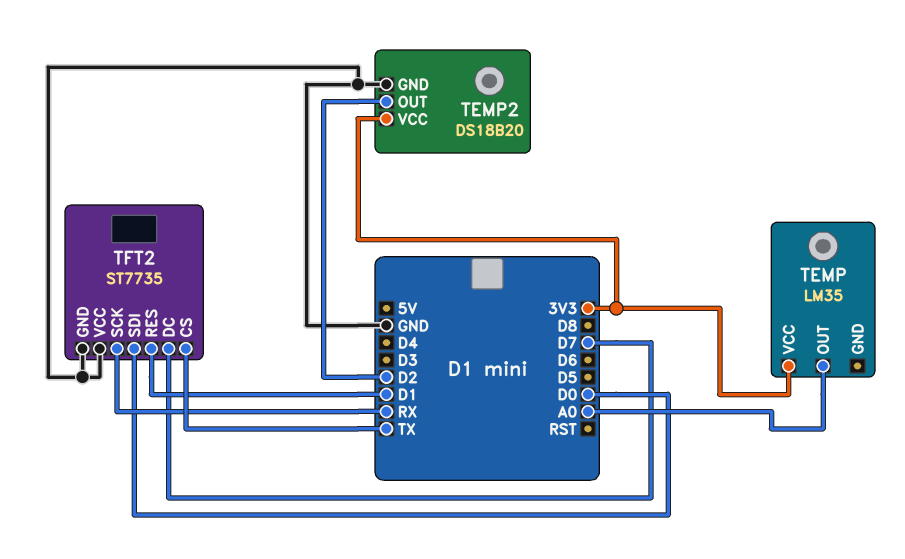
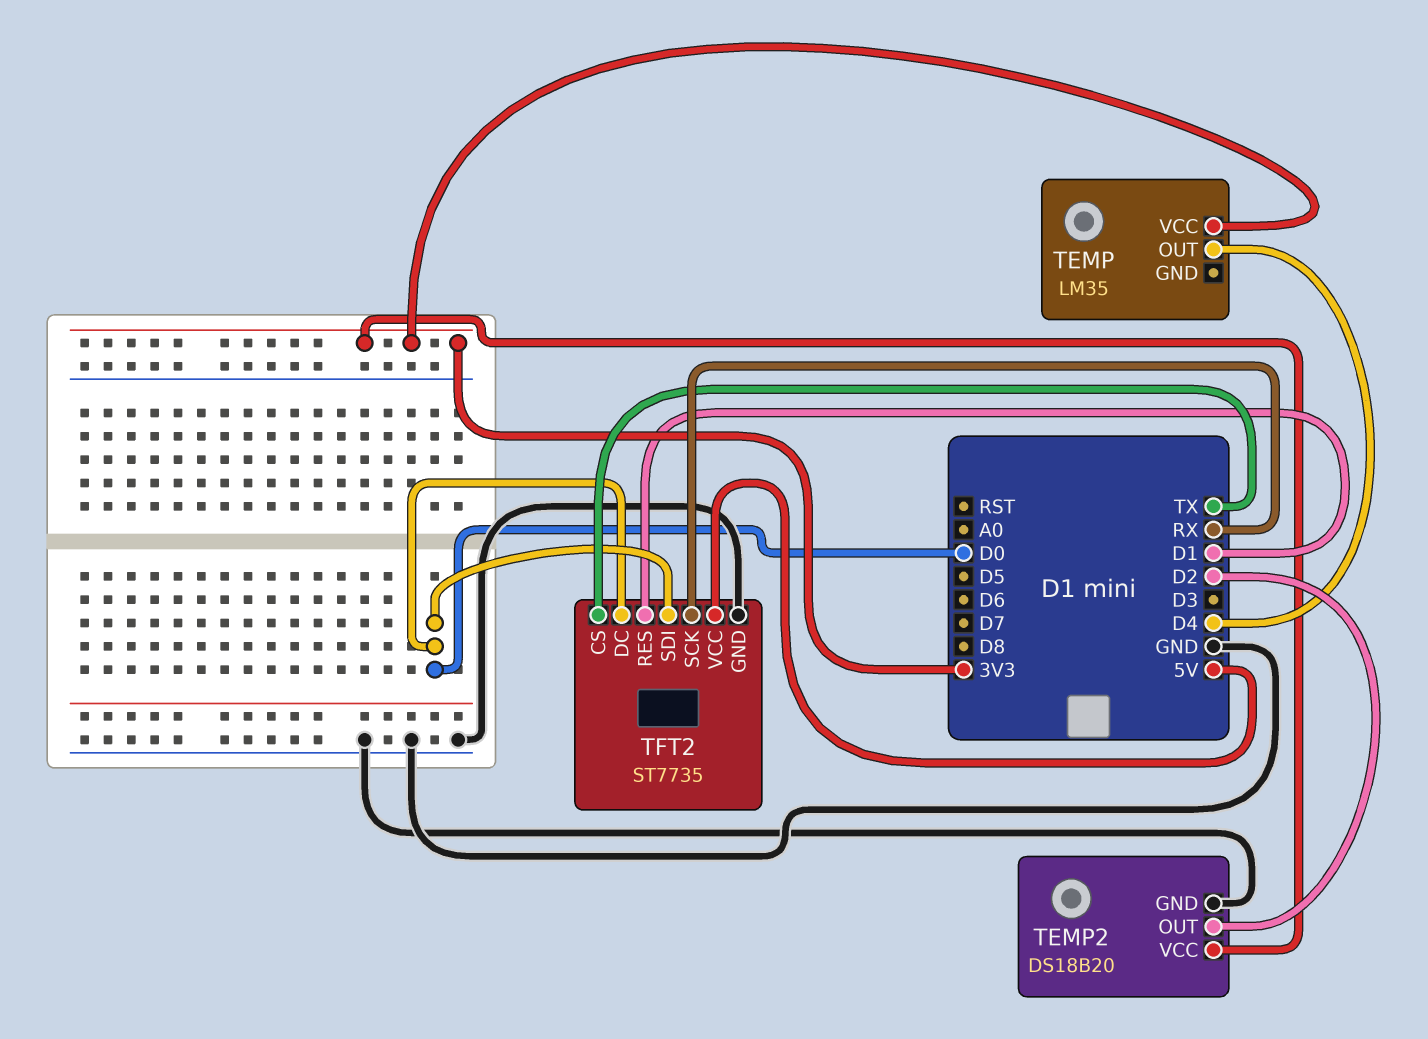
TEMP pin OUT: A0 -> D4
TFT2 pin DC: D7 -> D0
TFT2 pin VCC: GND -> 5V

